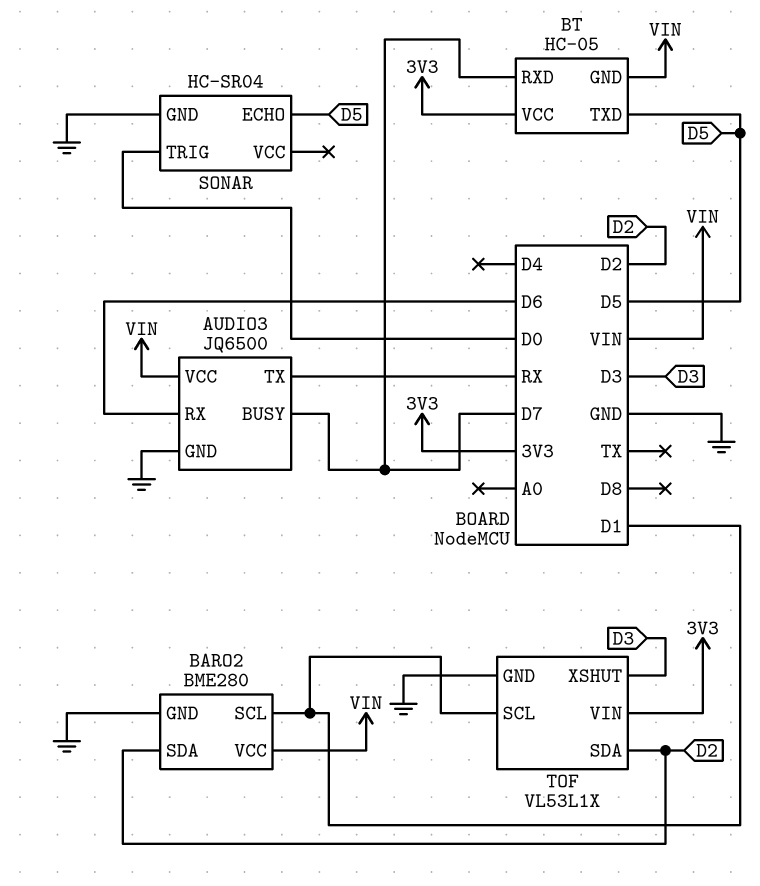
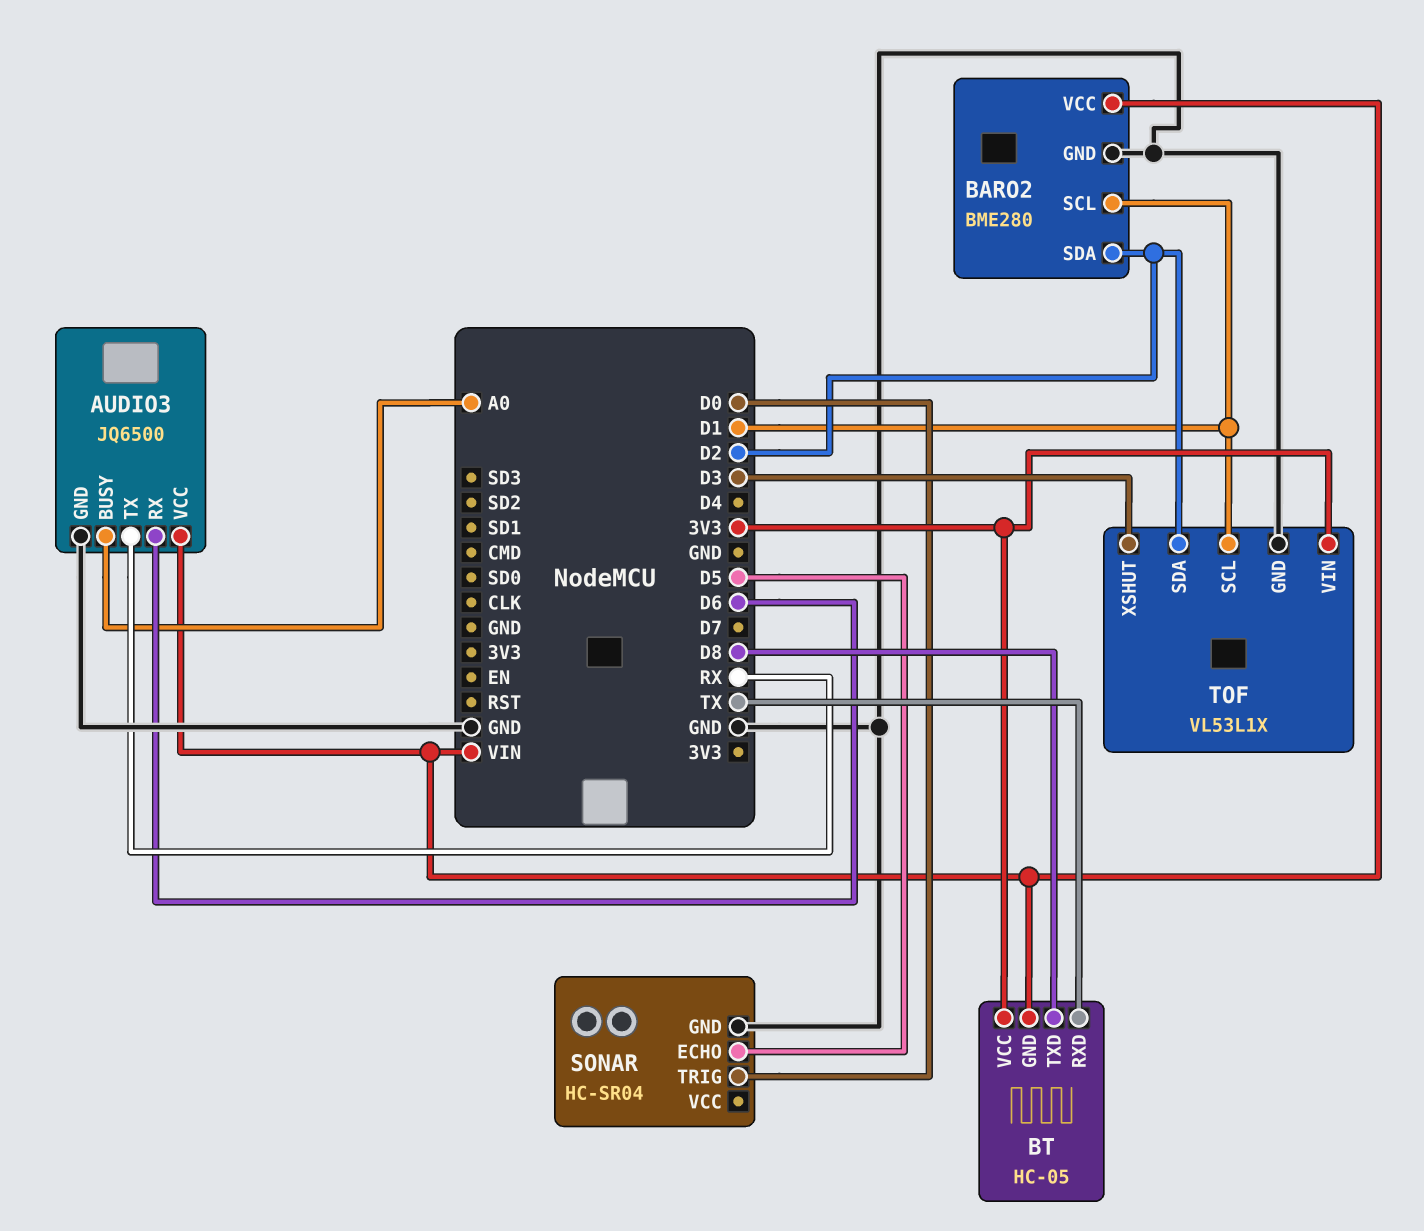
AUDIO3 pin BUSY: D7 -> A0
BT pin RXD: D7 -> TX
BT pin TXD: D5 -> D8

